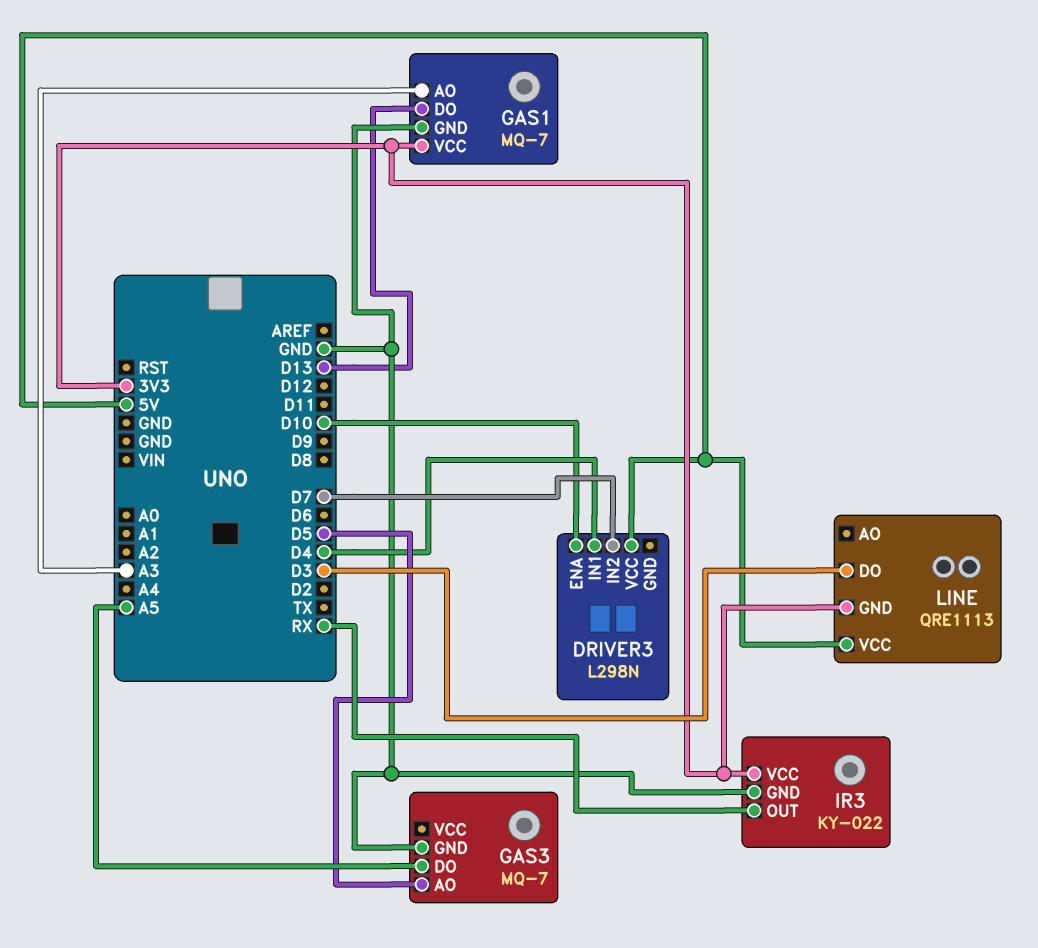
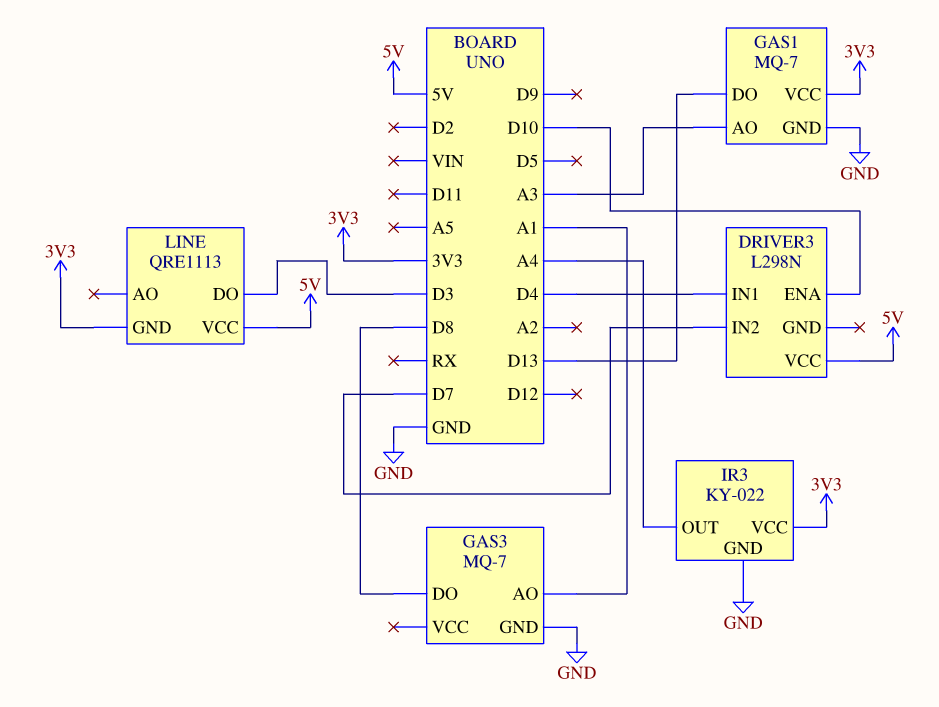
GAS3 pin AO: D5 -> A1
GAS3 pin DO: A5 -> D8
IR3 pin OUT: RX -> A4

